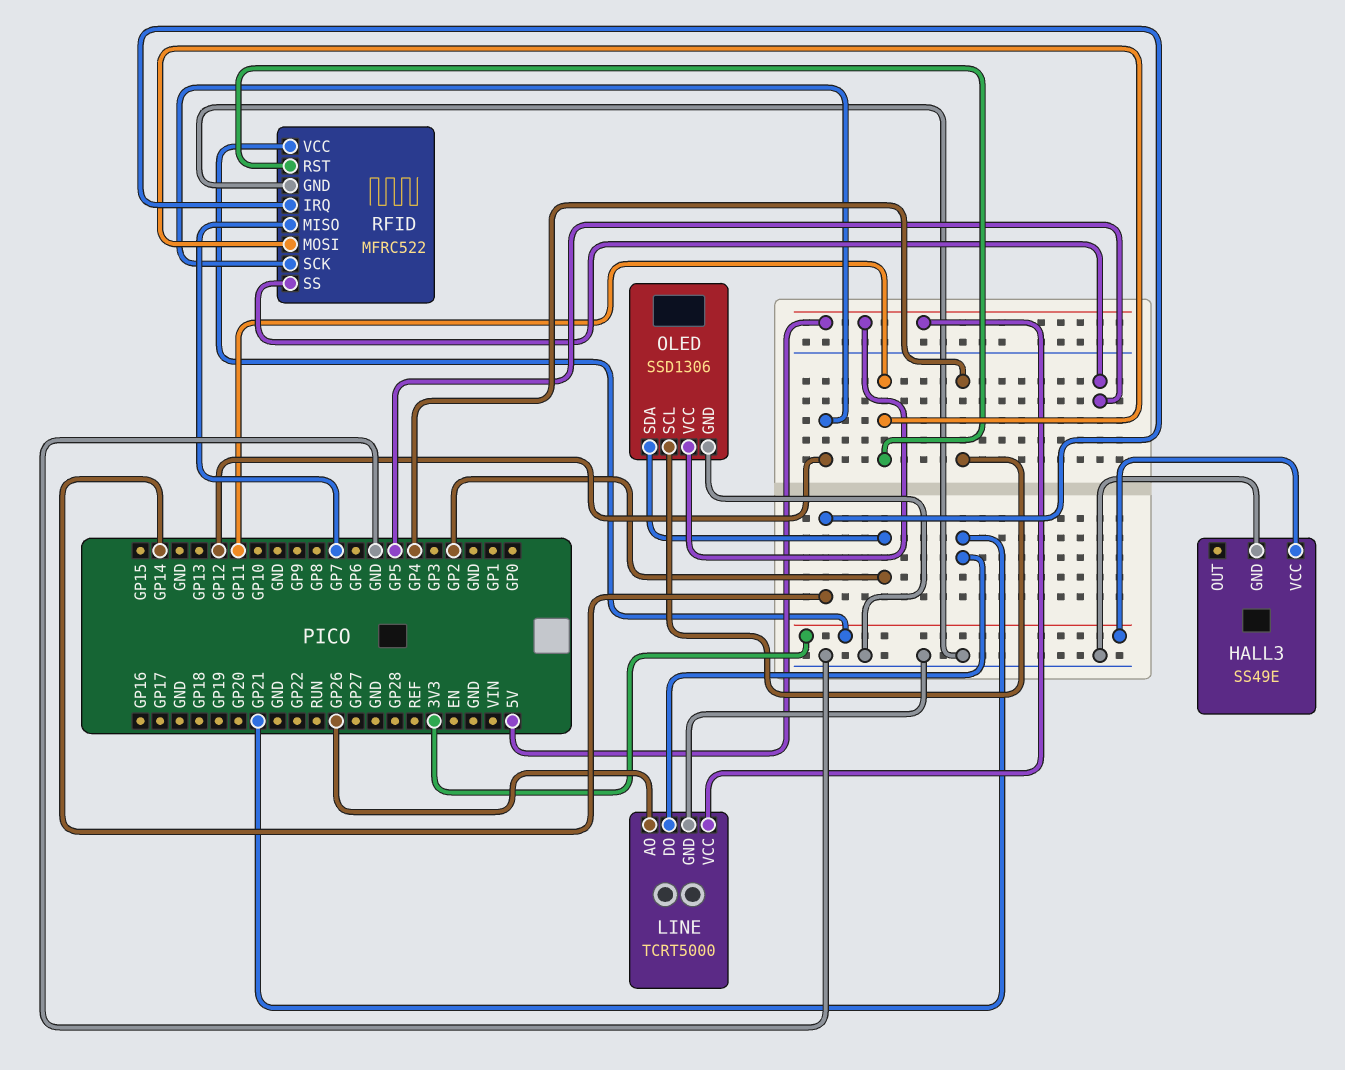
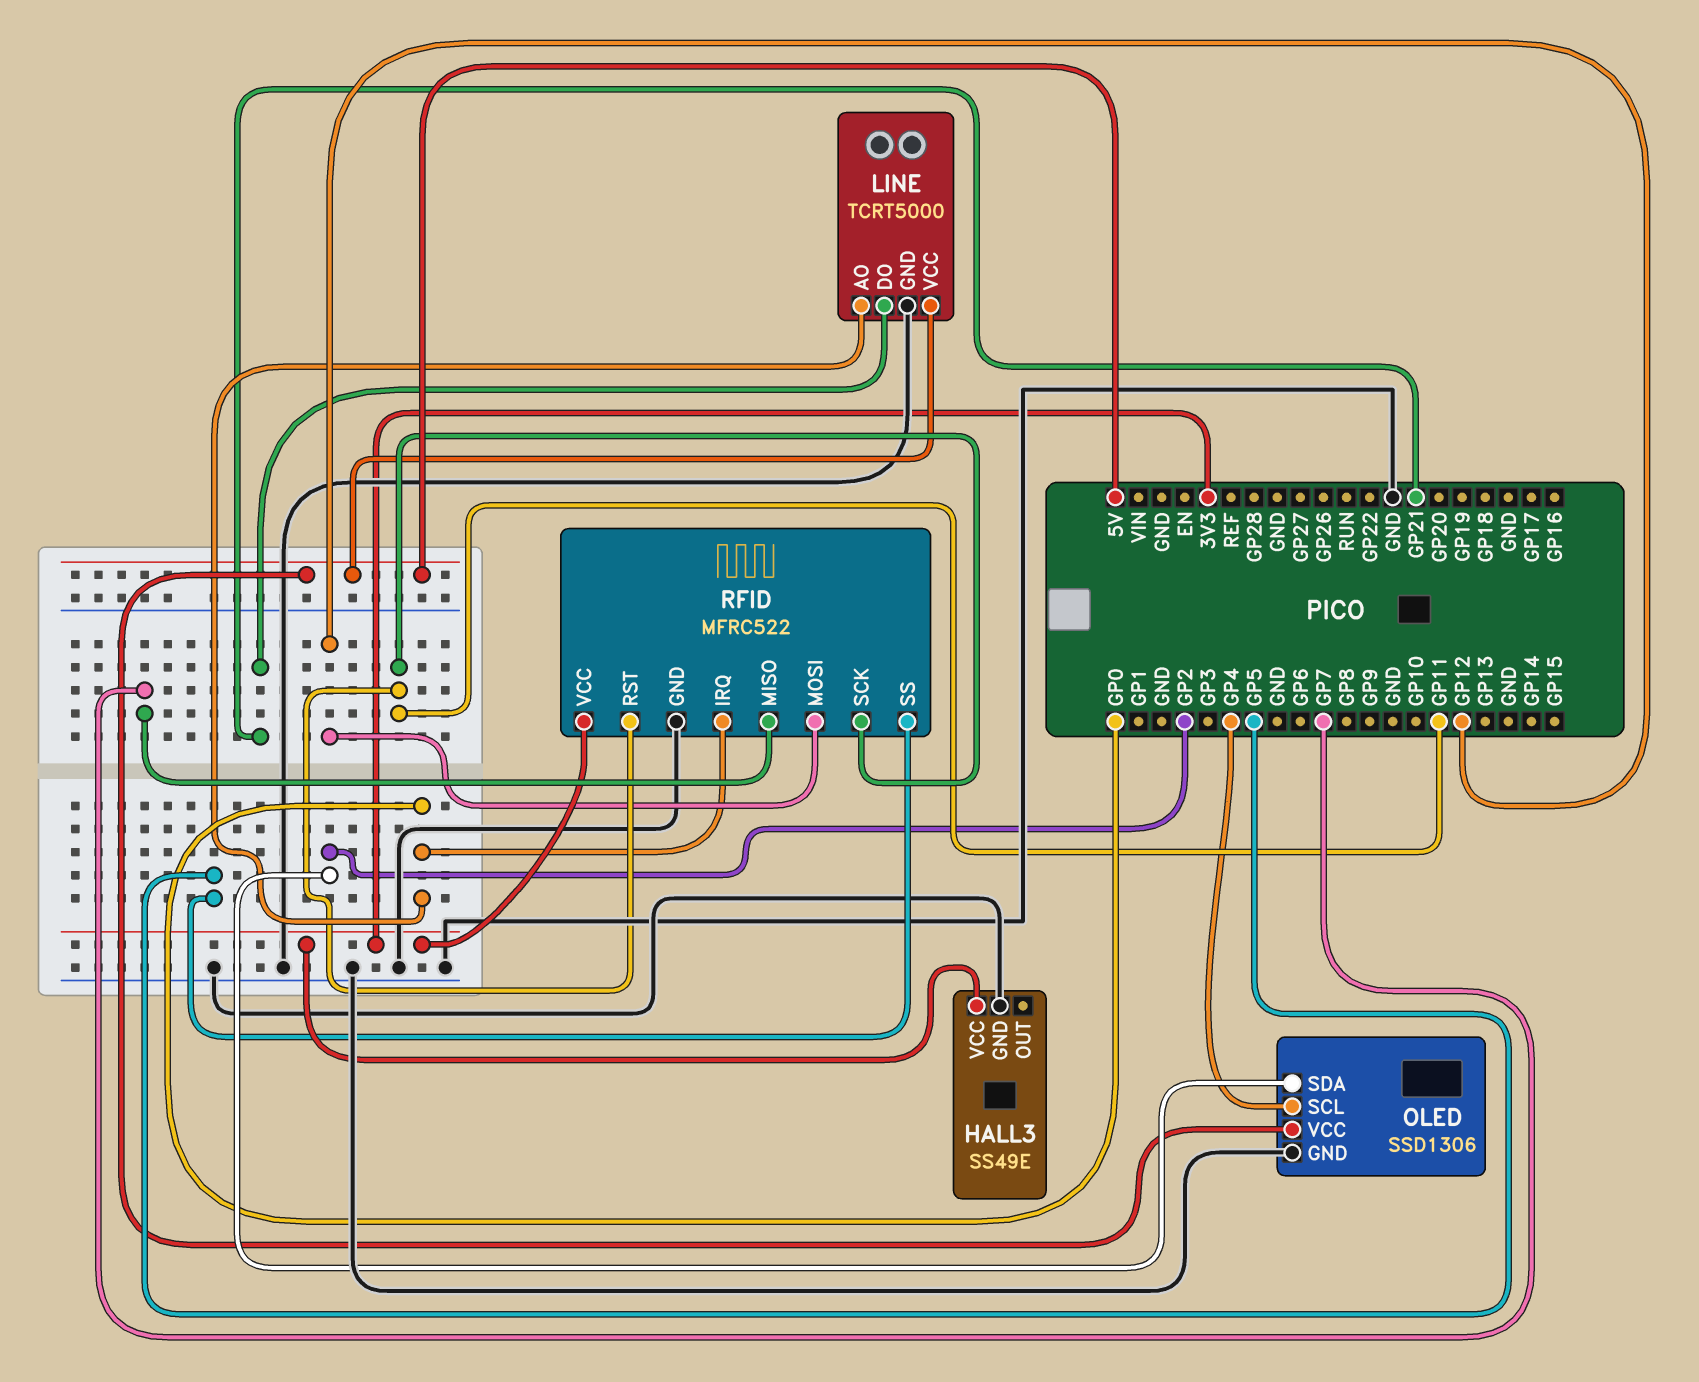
LINE pin AO: GP26 -> GP0
RFID pin IRQ: GP14 -> GP0
RFID pin MOSI: GP11 -> GP12
RFID pin SCK: GP12 -> GP11

